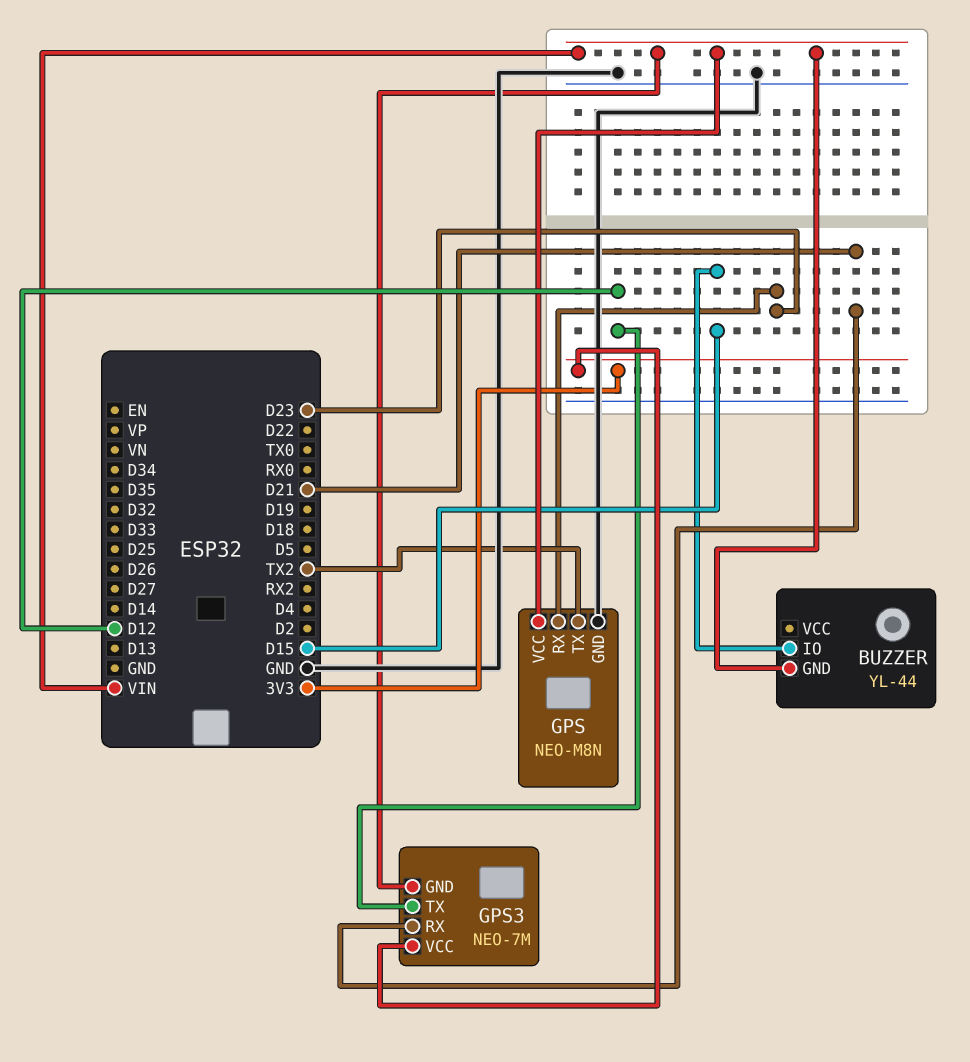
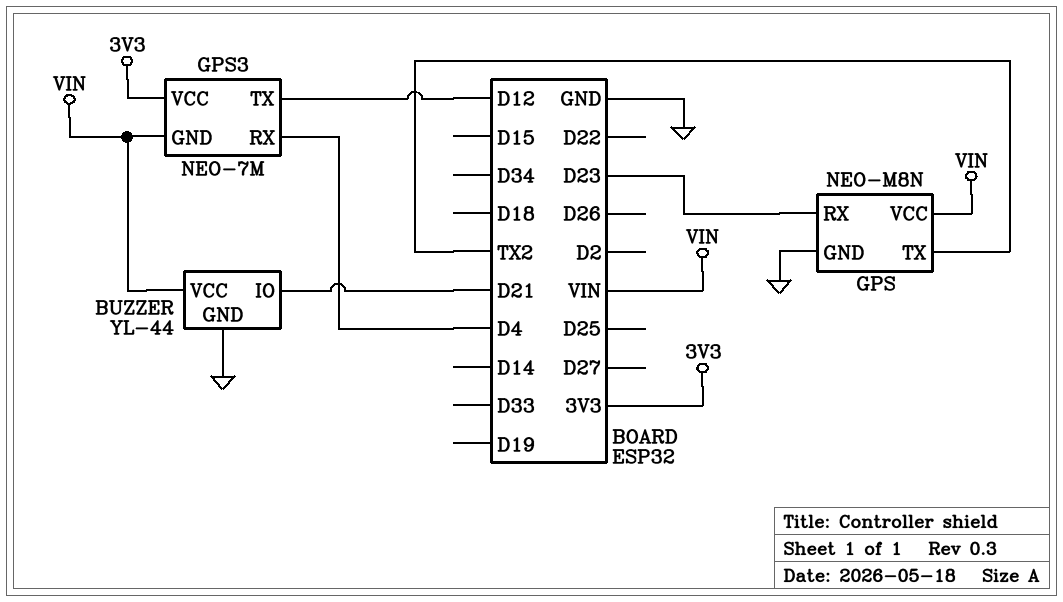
BUZZER pin GND: VIN -> GND
BUZZER pin IO: D15 -> D21
BUZZER pin VCC: none -> VIN
GPS3 pin RX: D21 -> D4

